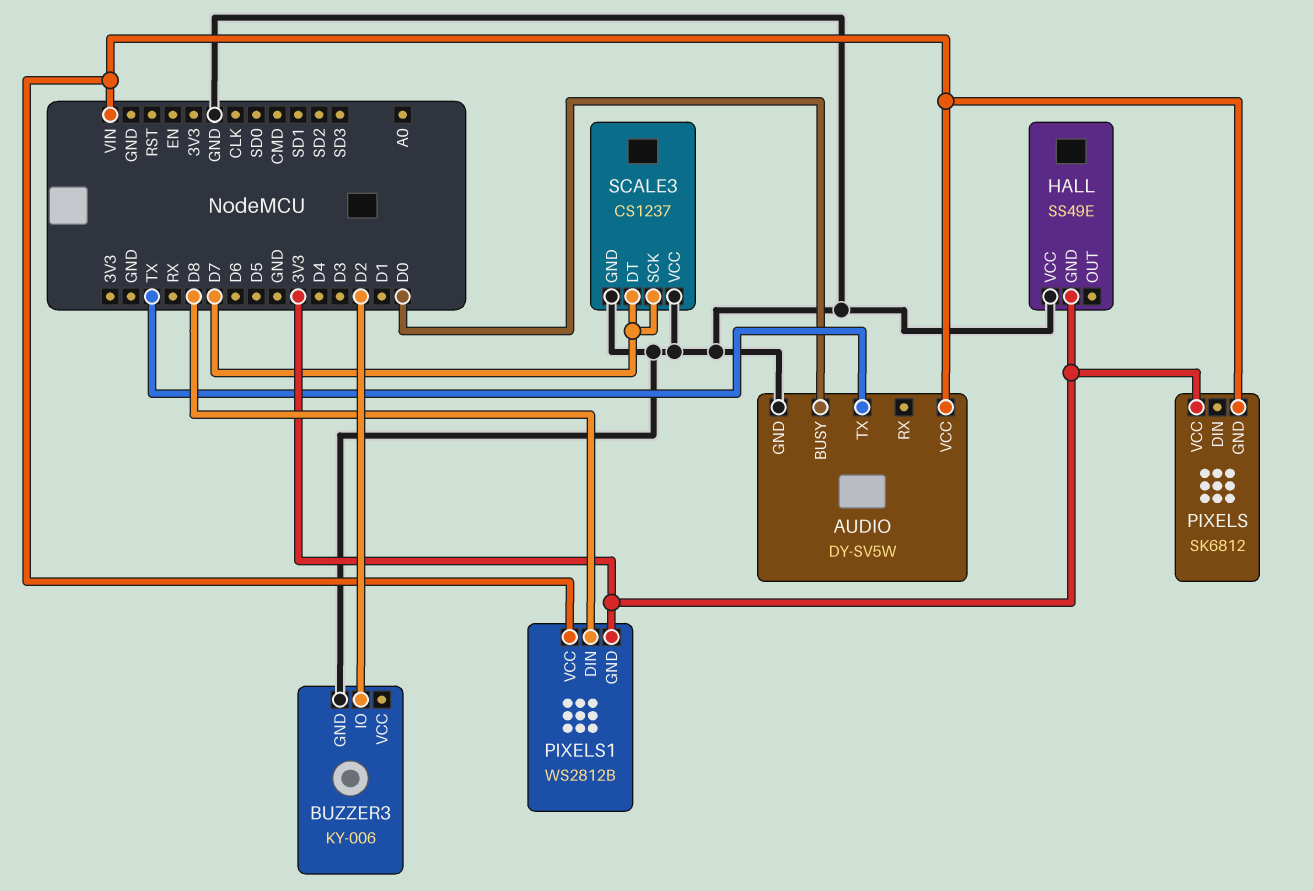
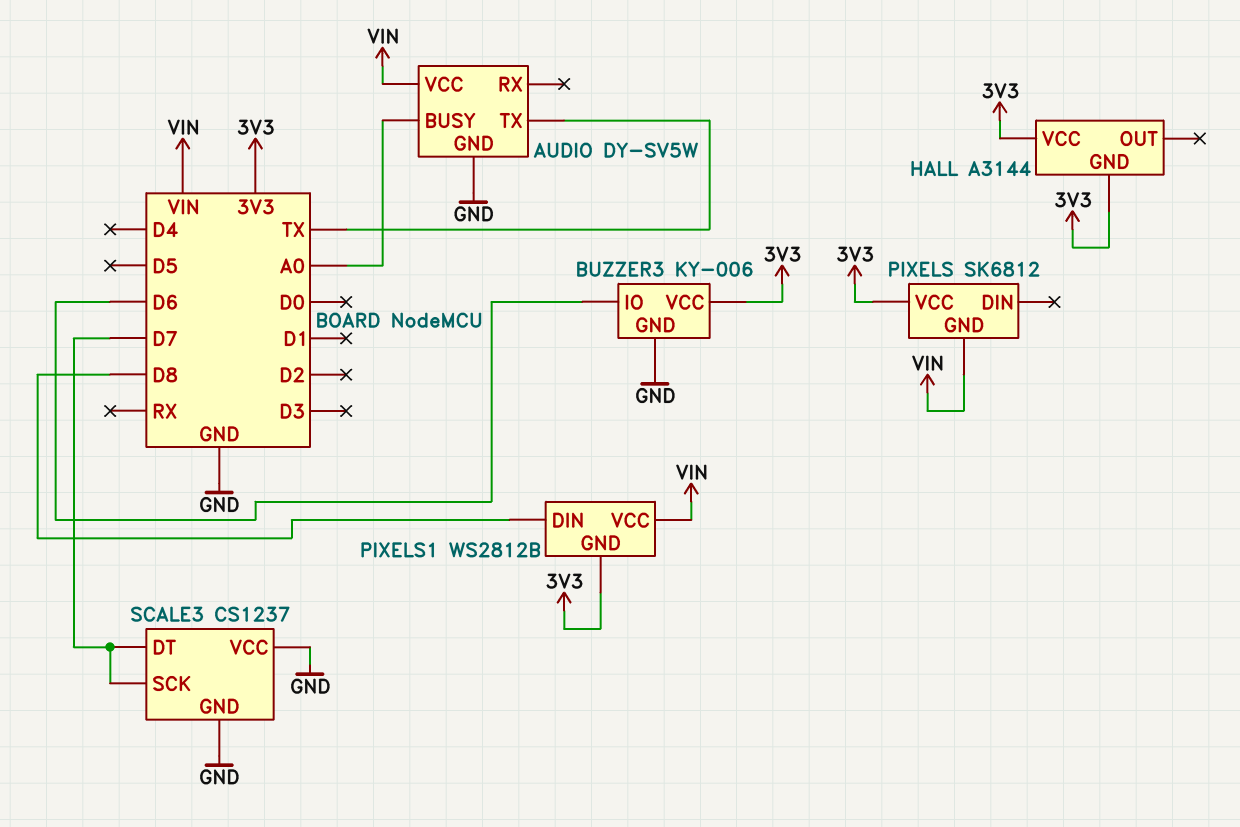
AUDIO pin BUSY: D0 -> A0
BUZZER3 pin IO: D2 -> D6
BUZZER3 pin VCC: none -> 3V3
HALL: SS49E -> A3144
HALL pin VCC: GND -> 3V3

